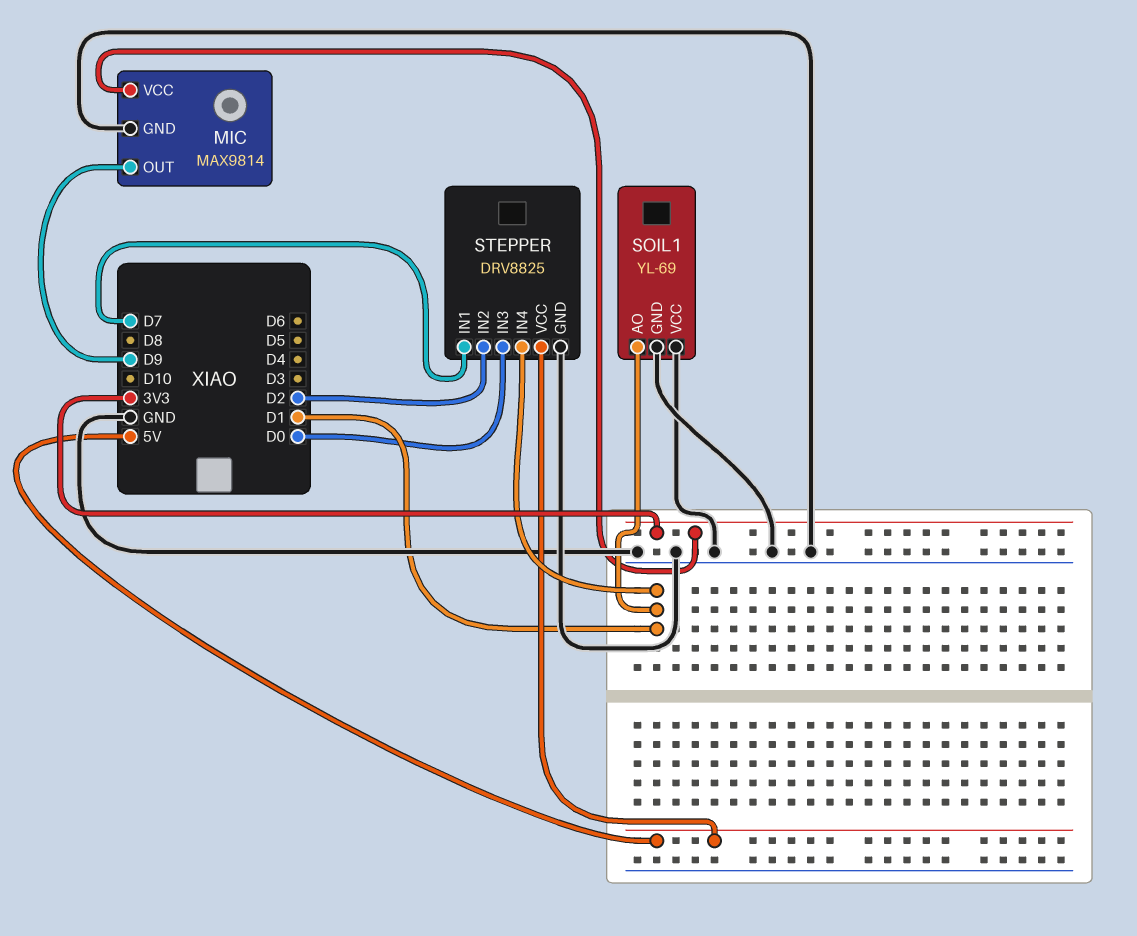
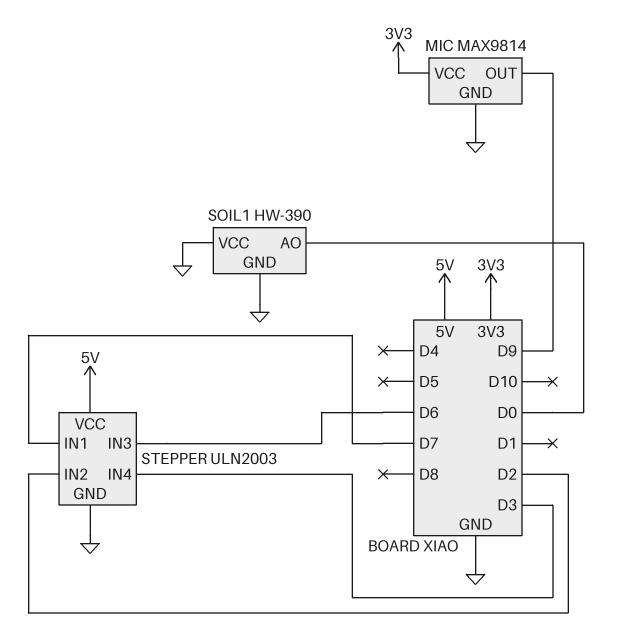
SOIL1: YL-69 -> HW-390
SOIL1 pin AO: D1 -> D0
STEPPER: DRV8825 -> ULN2003
STEPPER pin IN3: D0 -> D6
STEPPER pin IN4: D1 -> D3

